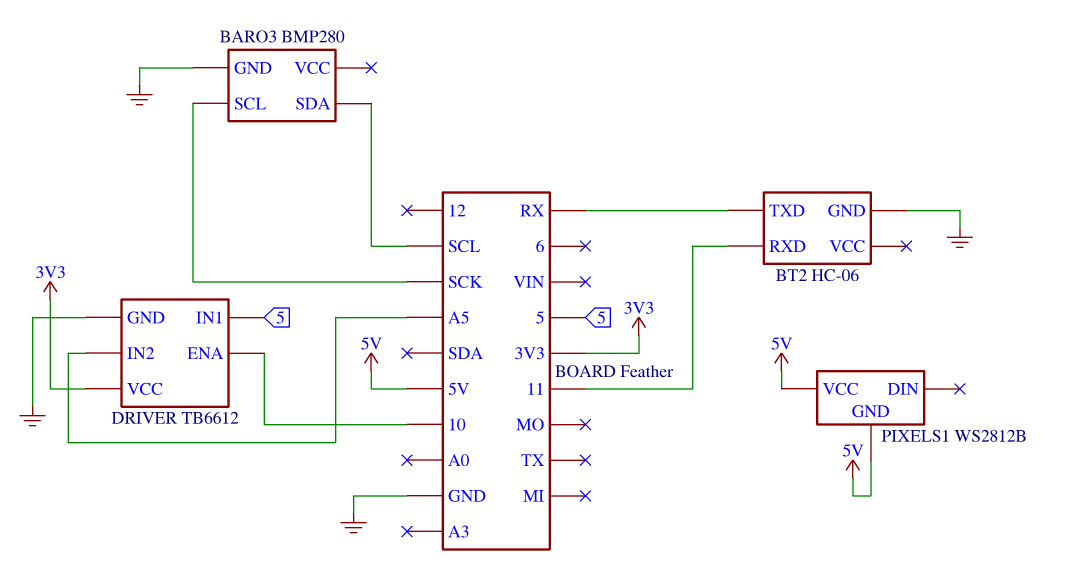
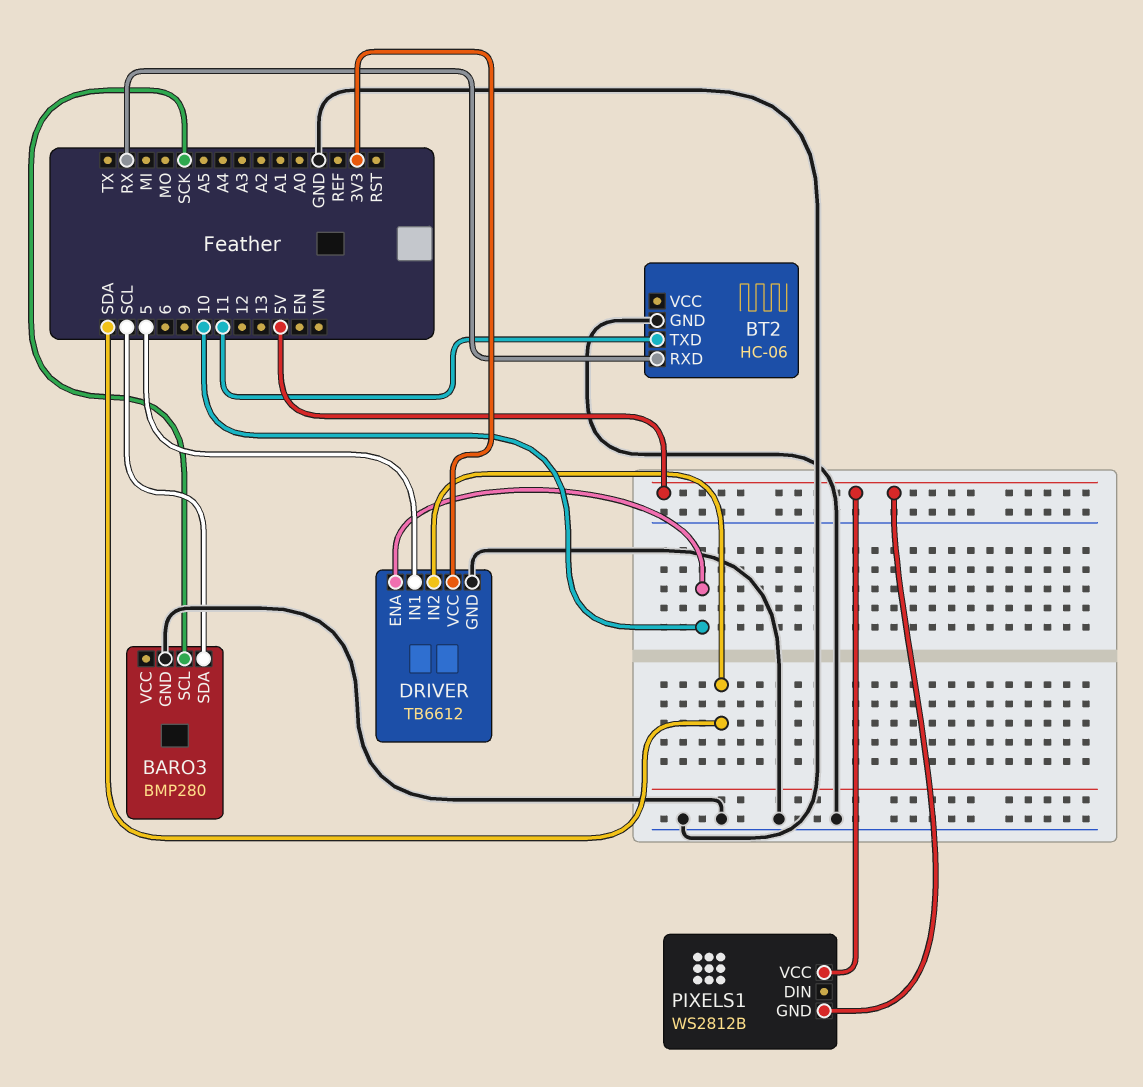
BT2 pin RXD: 11 -> RX
BT2 pin TXD: RX -> 11
DRIVER pin IN2: A5 -> SDA

